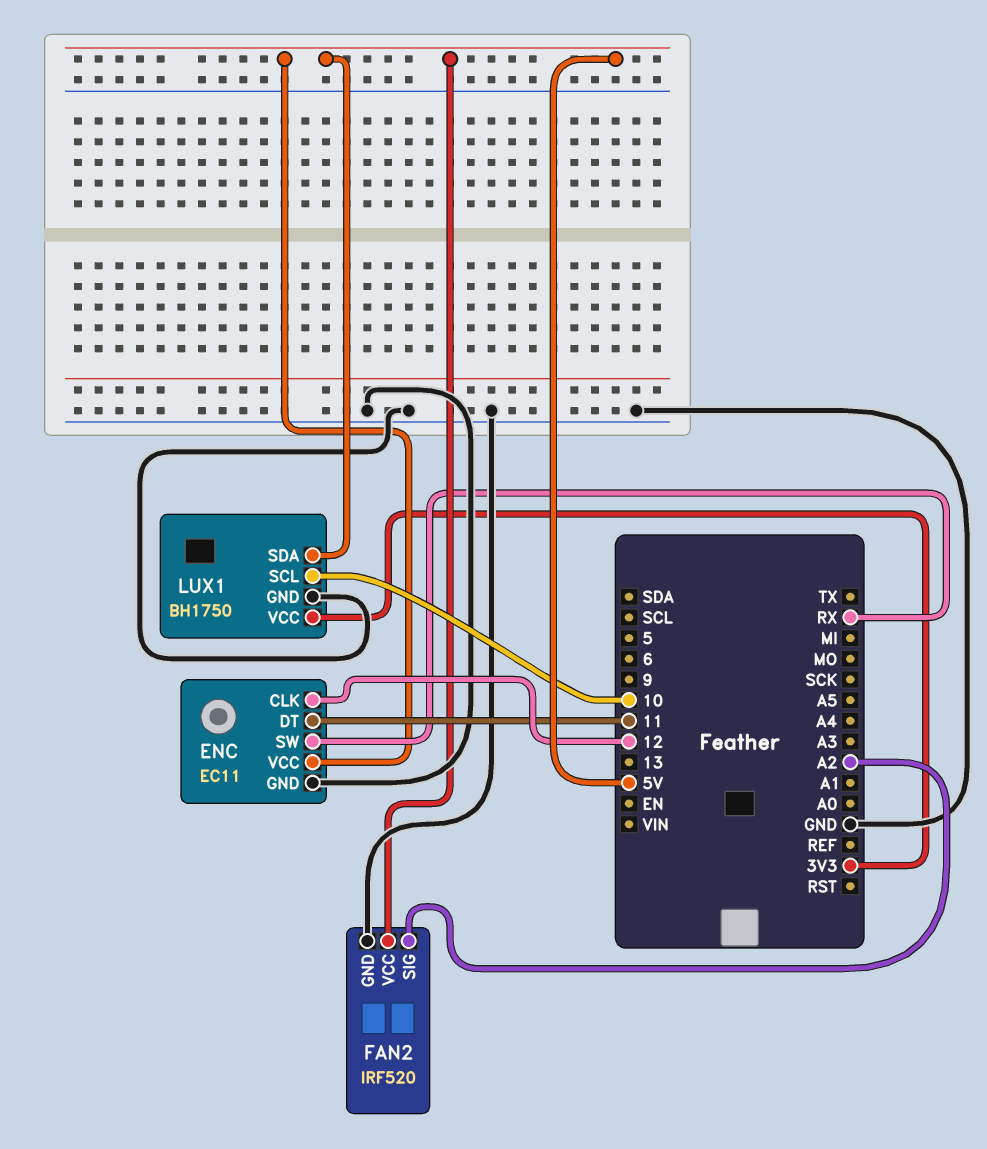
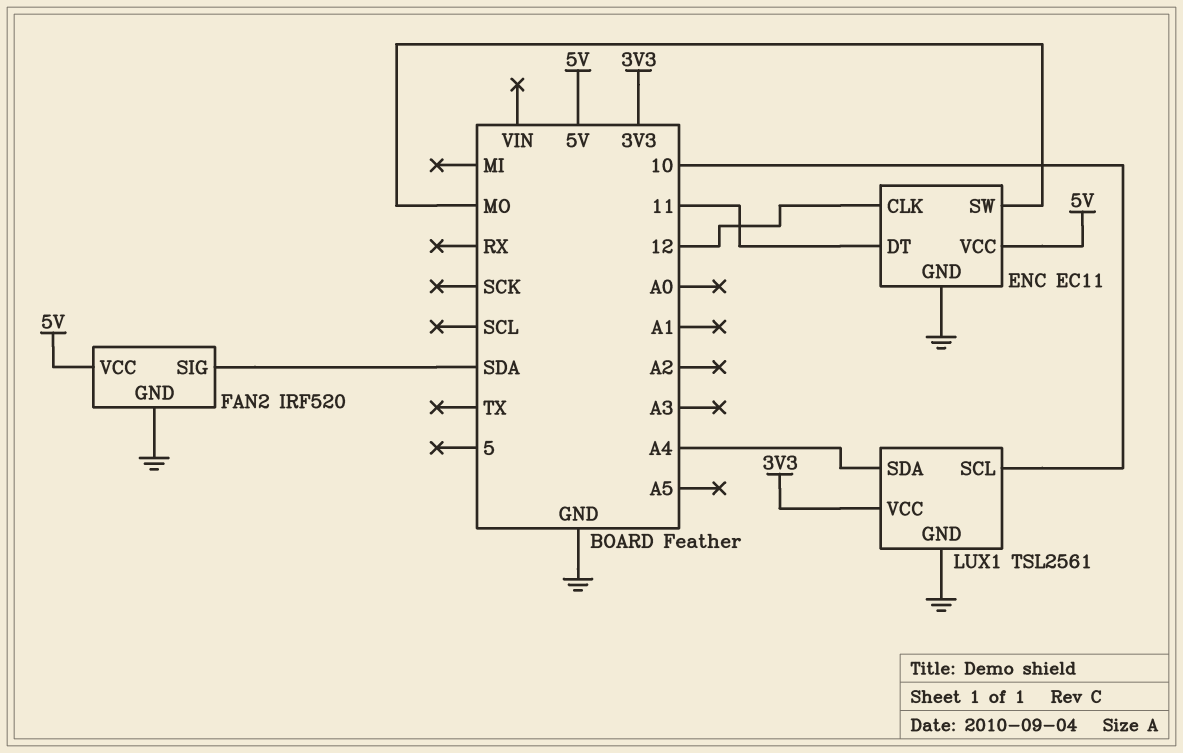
ENC pin SW: RX -> MO
FAN2 pin SIG: A2 -> SDA
LUX1: BH1750 -> TSL2561
LUX1 pin SDA: 5V -> A4

